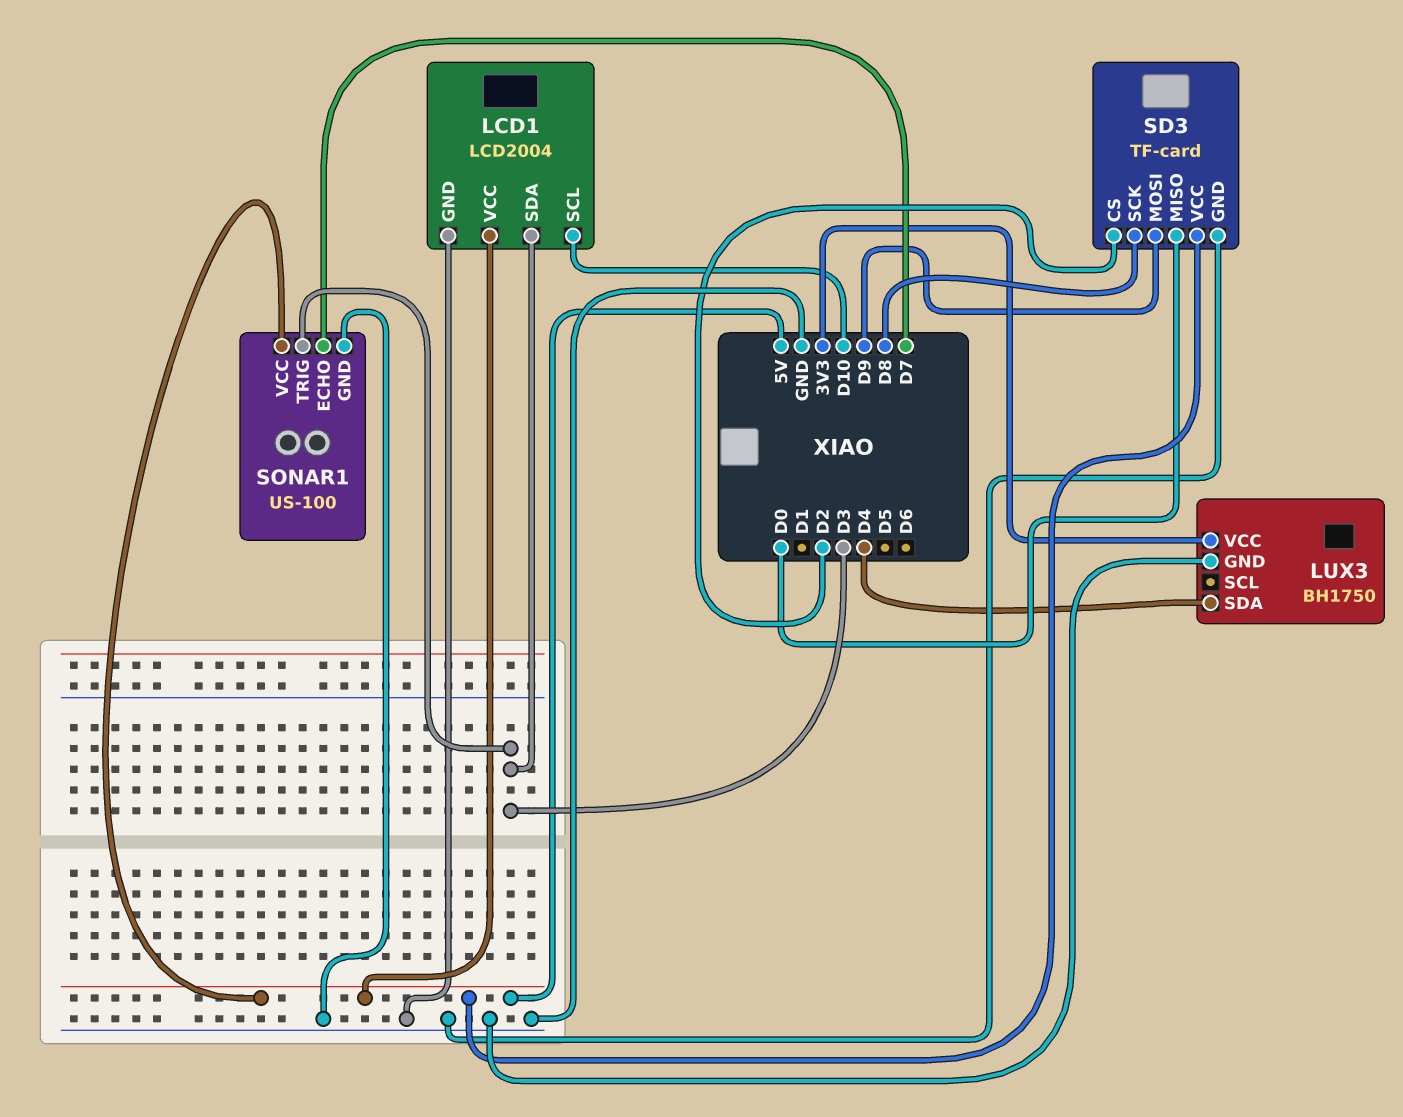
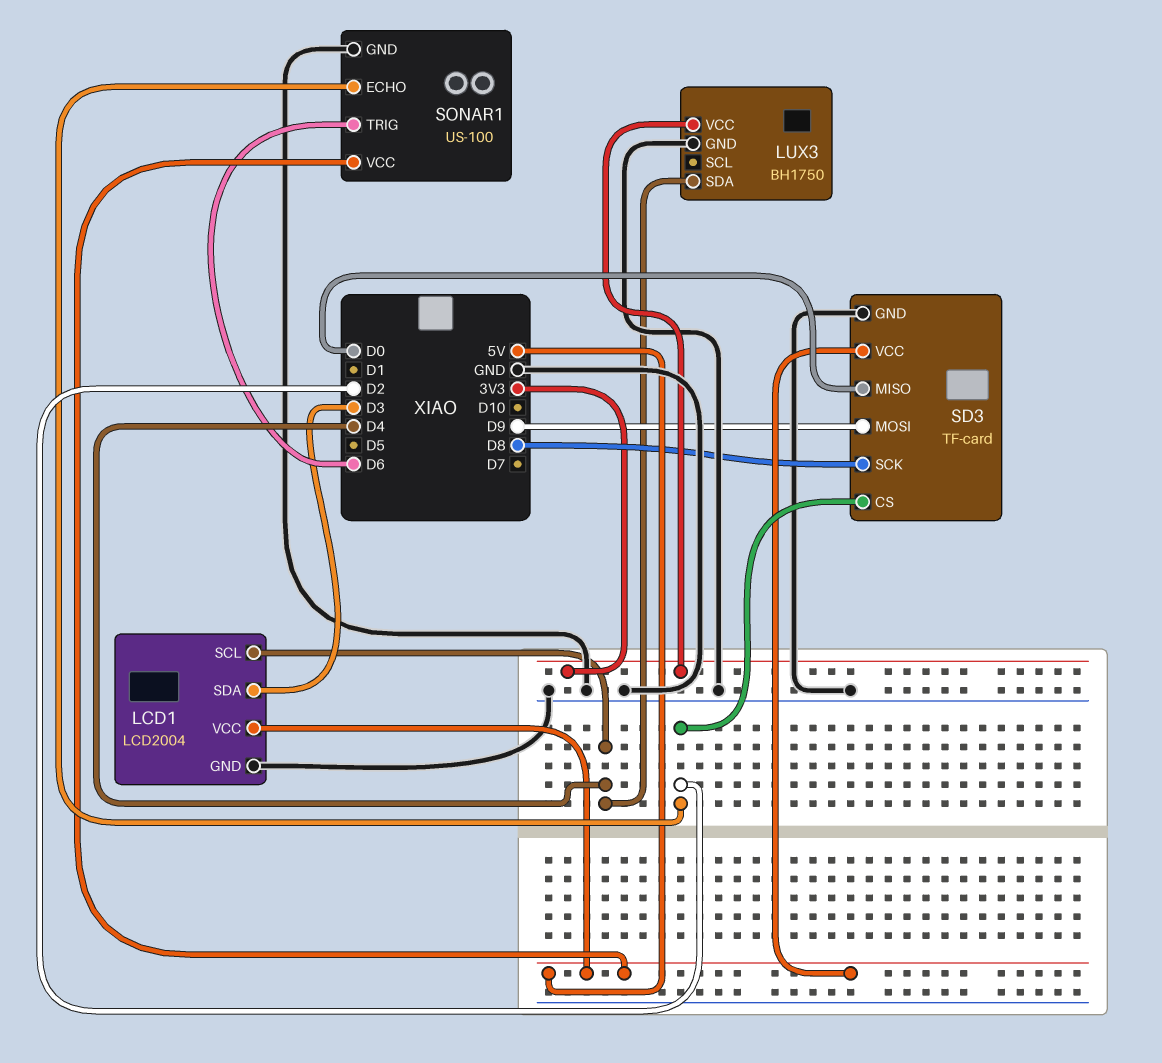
LCD1 pin SCL: D10 -> D4
SONAR1 pin ECHO: D7 -> D2
SONAR1 pin TRIG: D3 -> D6

